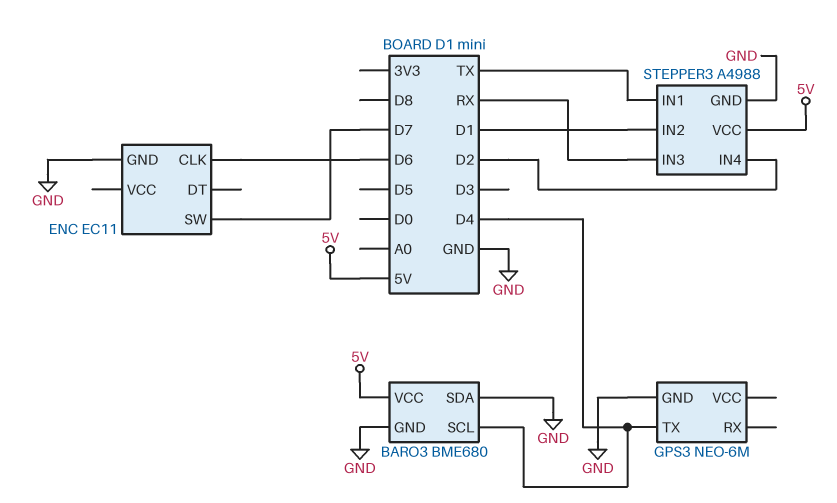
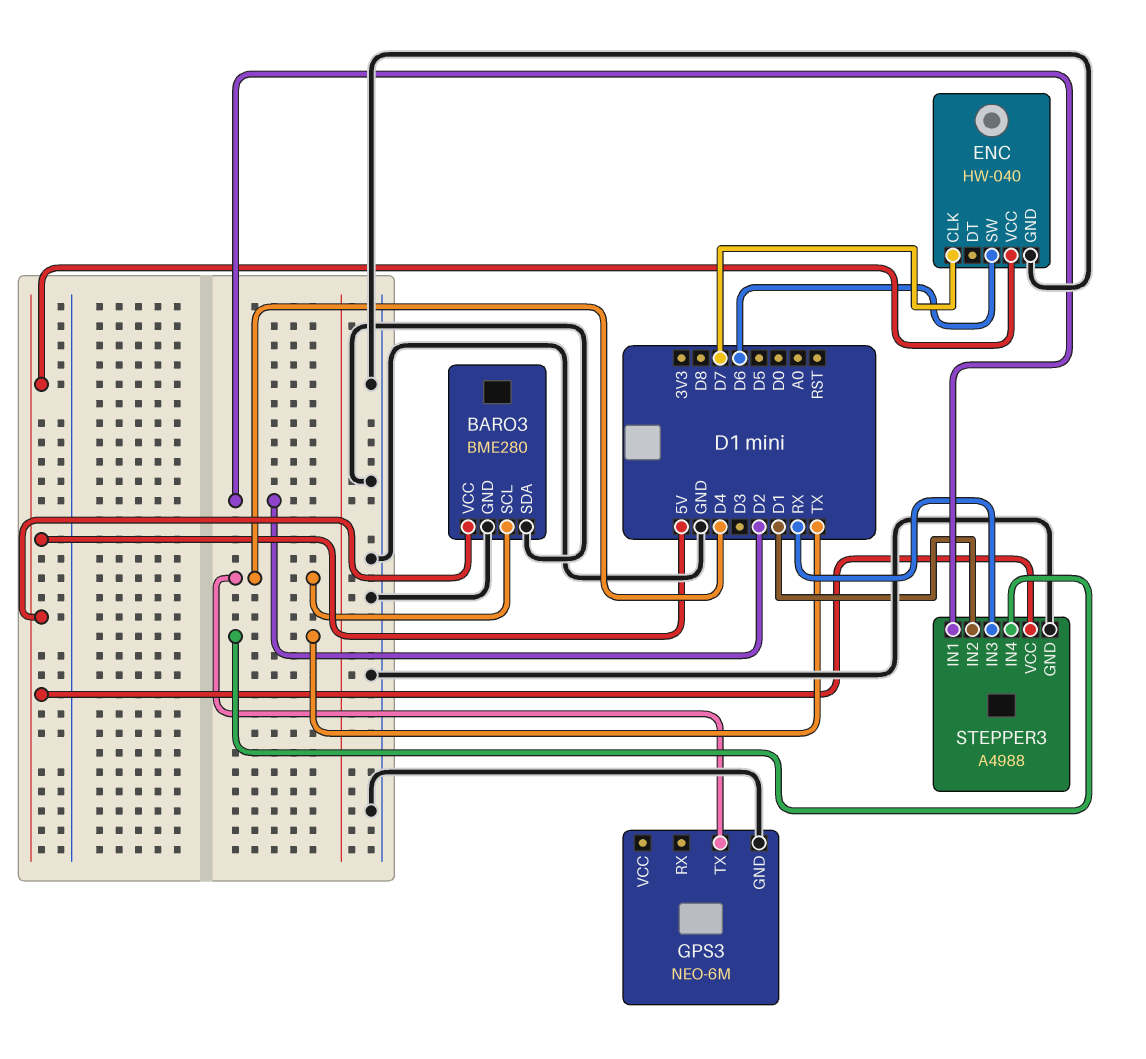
BARO3: BME680 -> BME280
ENC: EC11 -> HW-040
ENC pin CLK: D6 -> D7
ENC pin SW: D7 -> D6
ENC pin VCC: none -> 5V
STEPPER3 pin IN1: TX -> D2
STEPPER3 pin IN4: D2 -> TX

